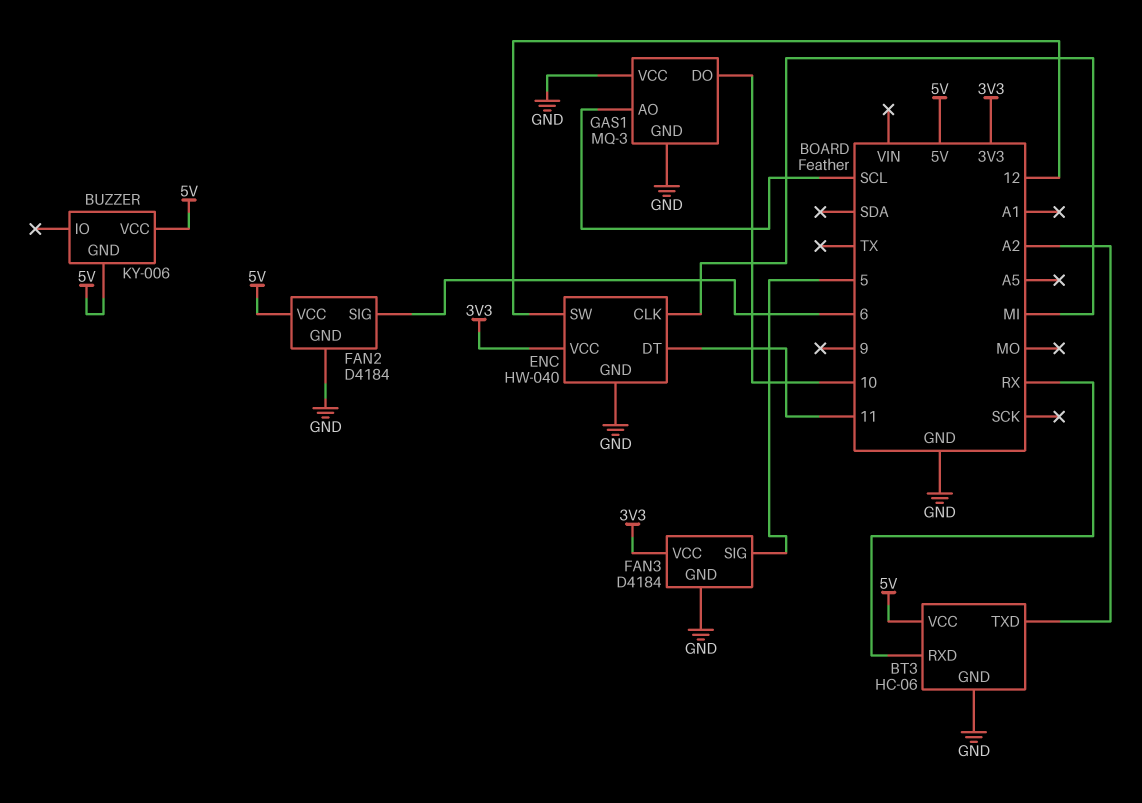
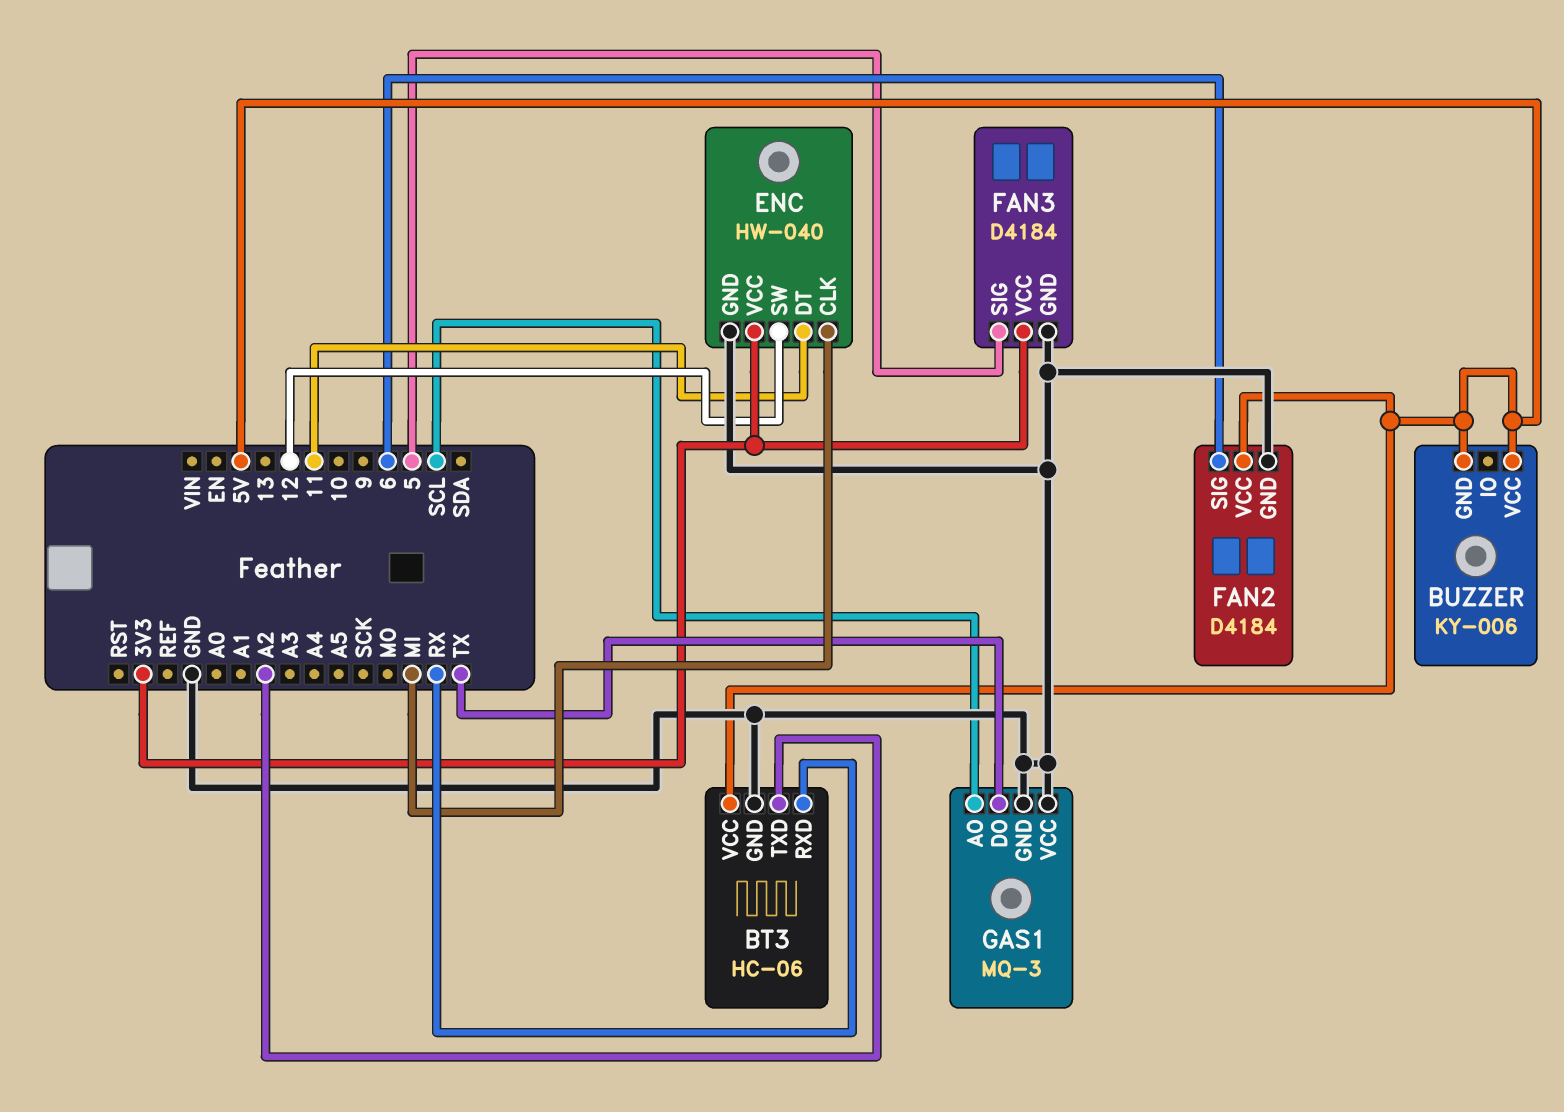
GAS1 pin DO: 10 -> TX

